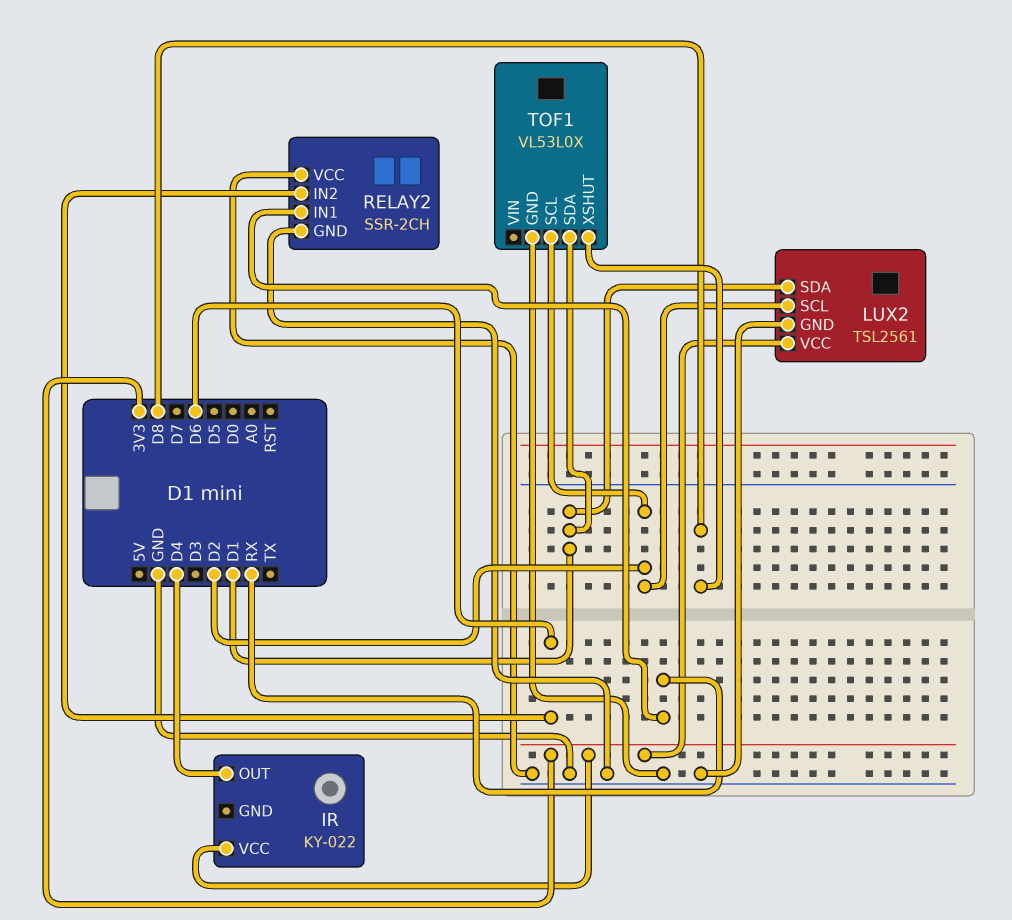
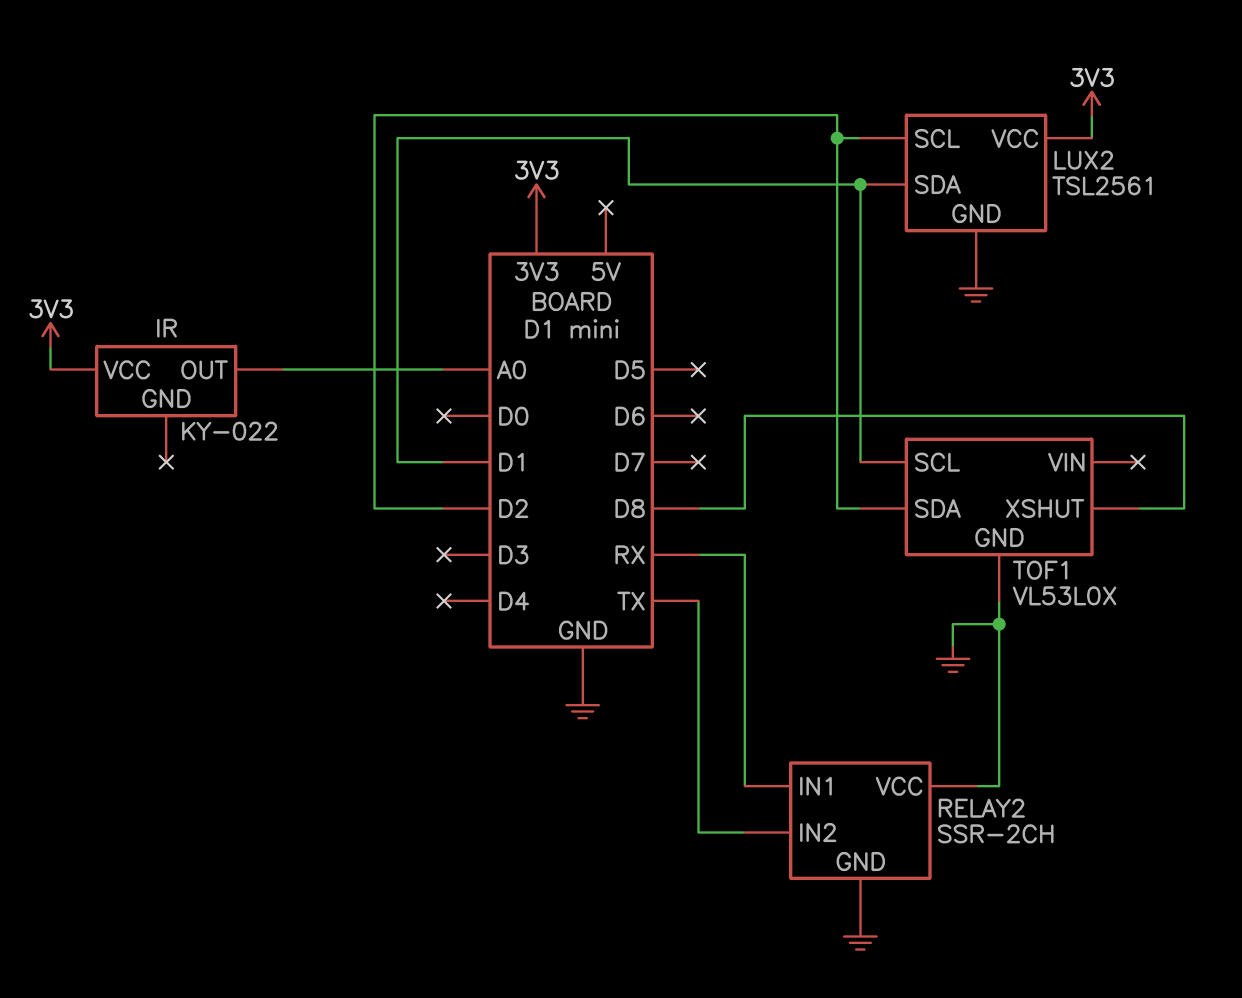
IR pin OUT: D4 -> A0
RELAY2 pin IN2: D6 -> TX
TOF1 pin SCL: D2 -> D1
TOF1 pin SDA: D1 -> D2

